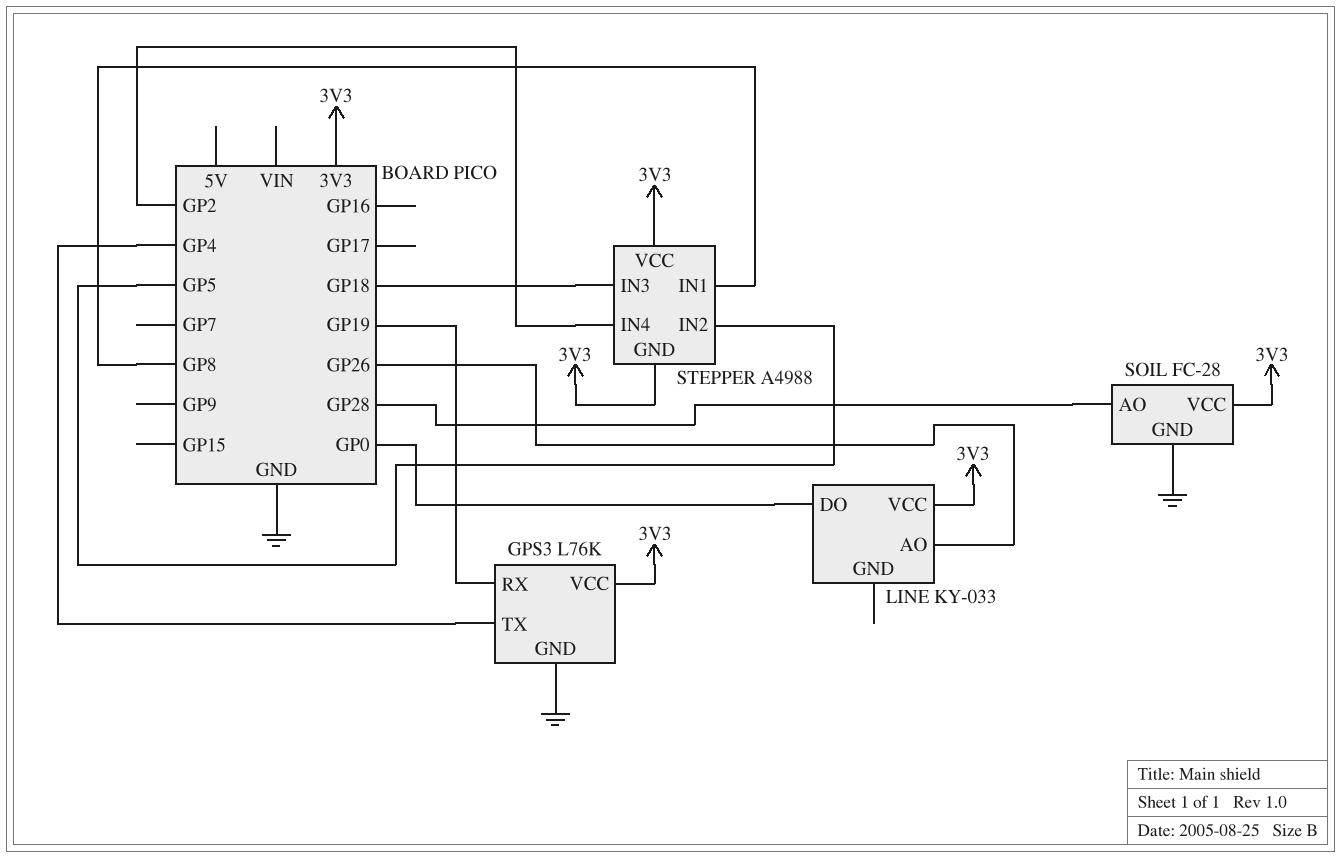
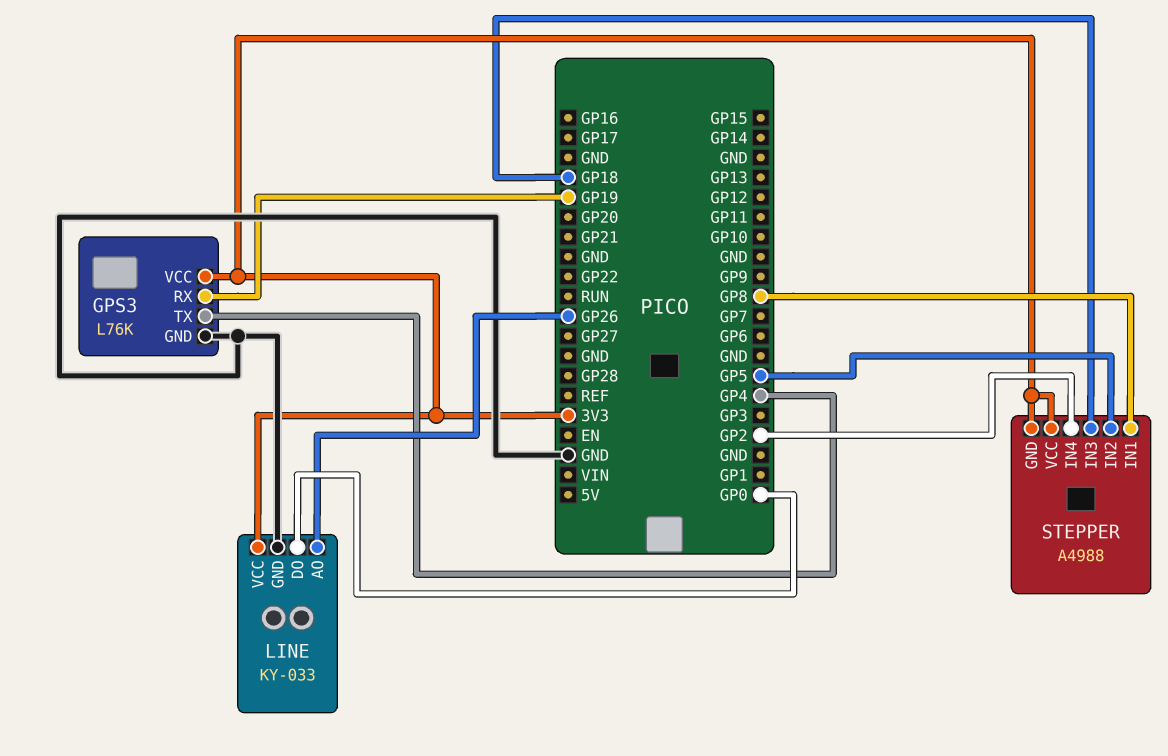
LINE pin GND: none -> GND
SOIL: FC-28 -> none
SOIL pin AO: GP28 -> none
SOIL pin GND: GND -> none
SOIL pin VCC: 3V3 -> none

